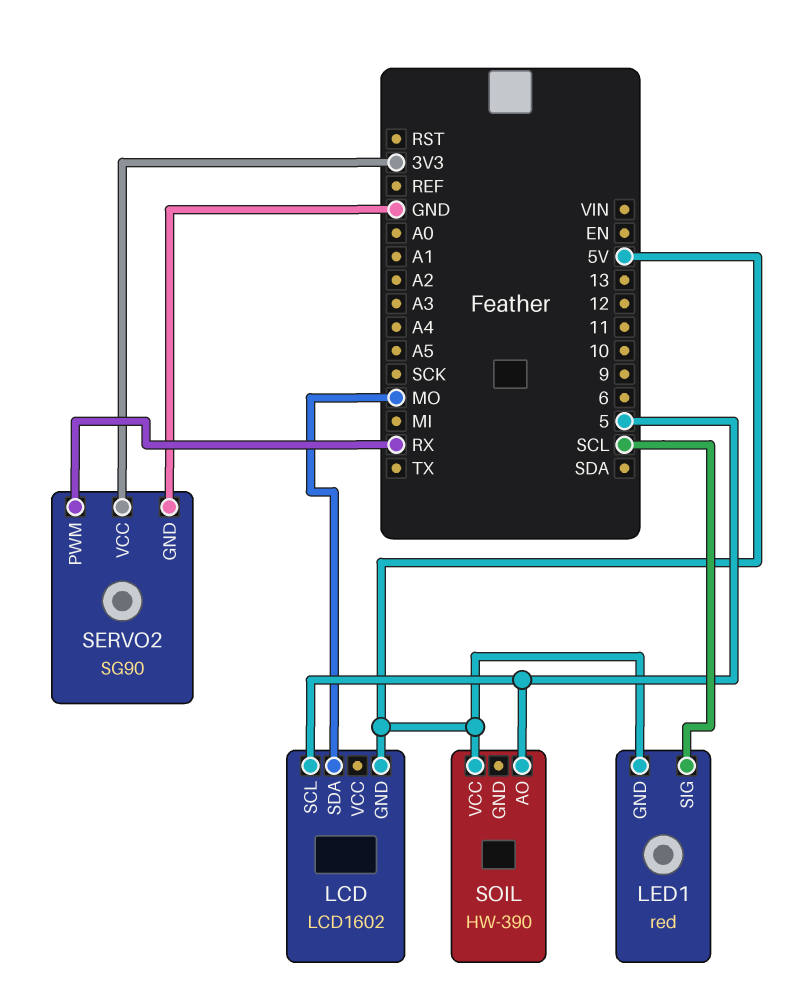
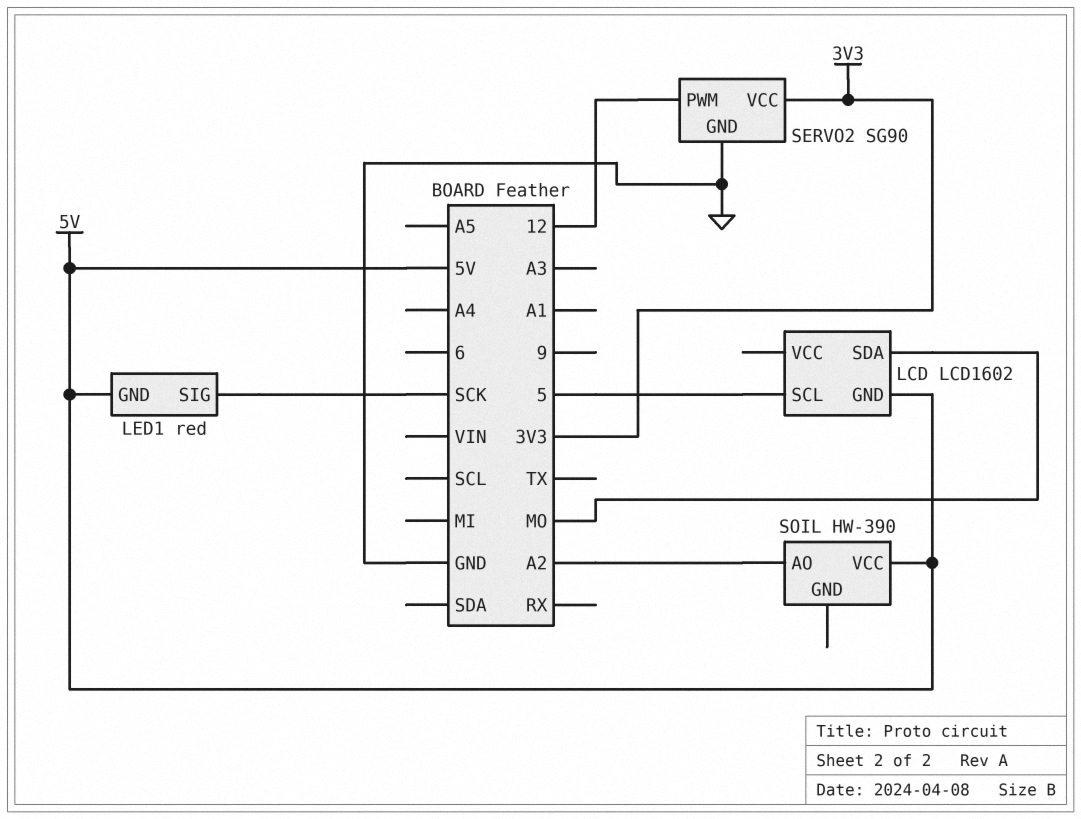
LED1 pin SIG: SCL -> SCK
SERVO2 pin PWM: RX -> 12
SOIL pin AO: 5 -> A2

